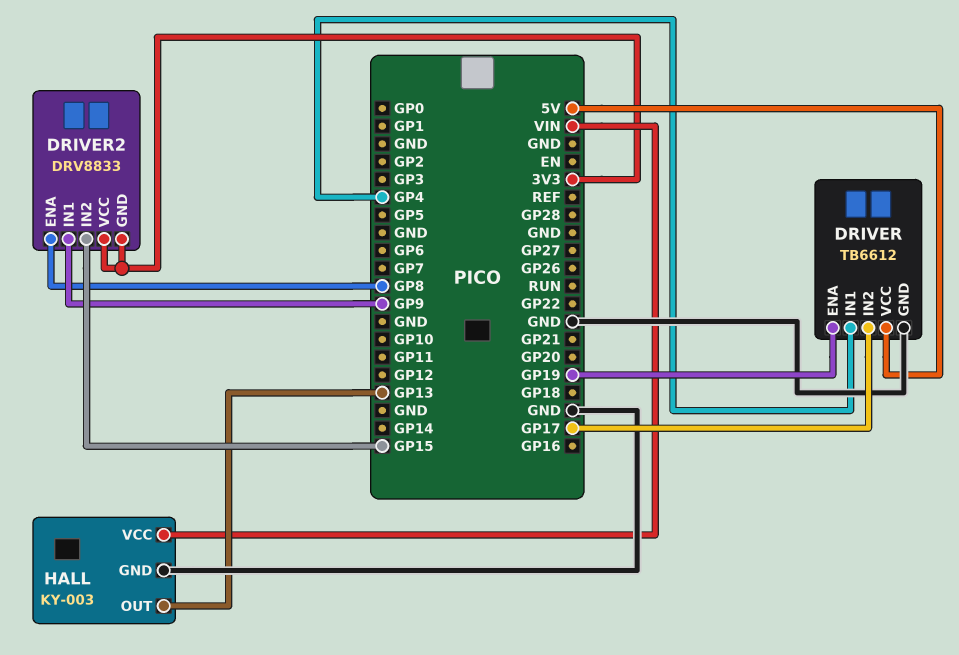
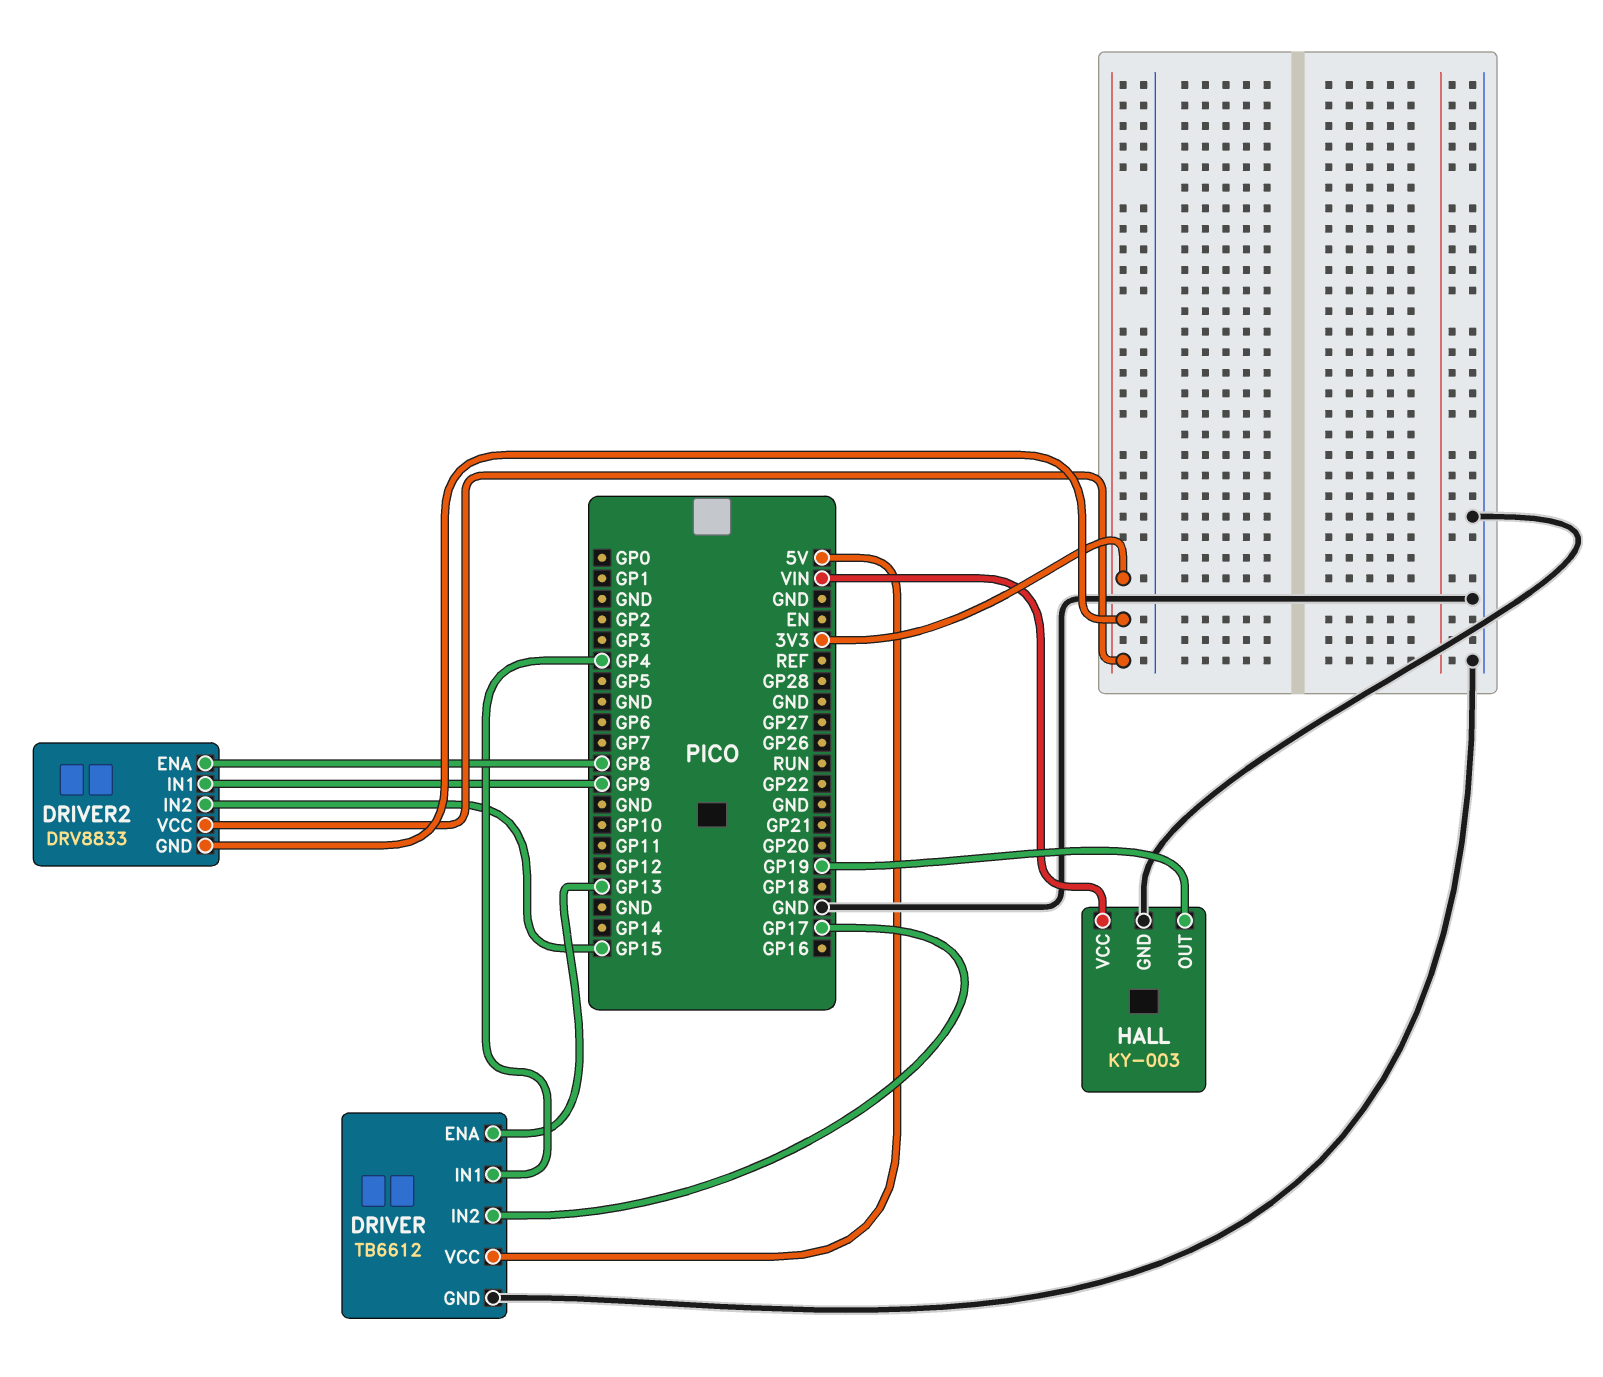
DRIVER pin ENA: GP19 -> GP13
HALL pin OUT: GP13 -> GP19

